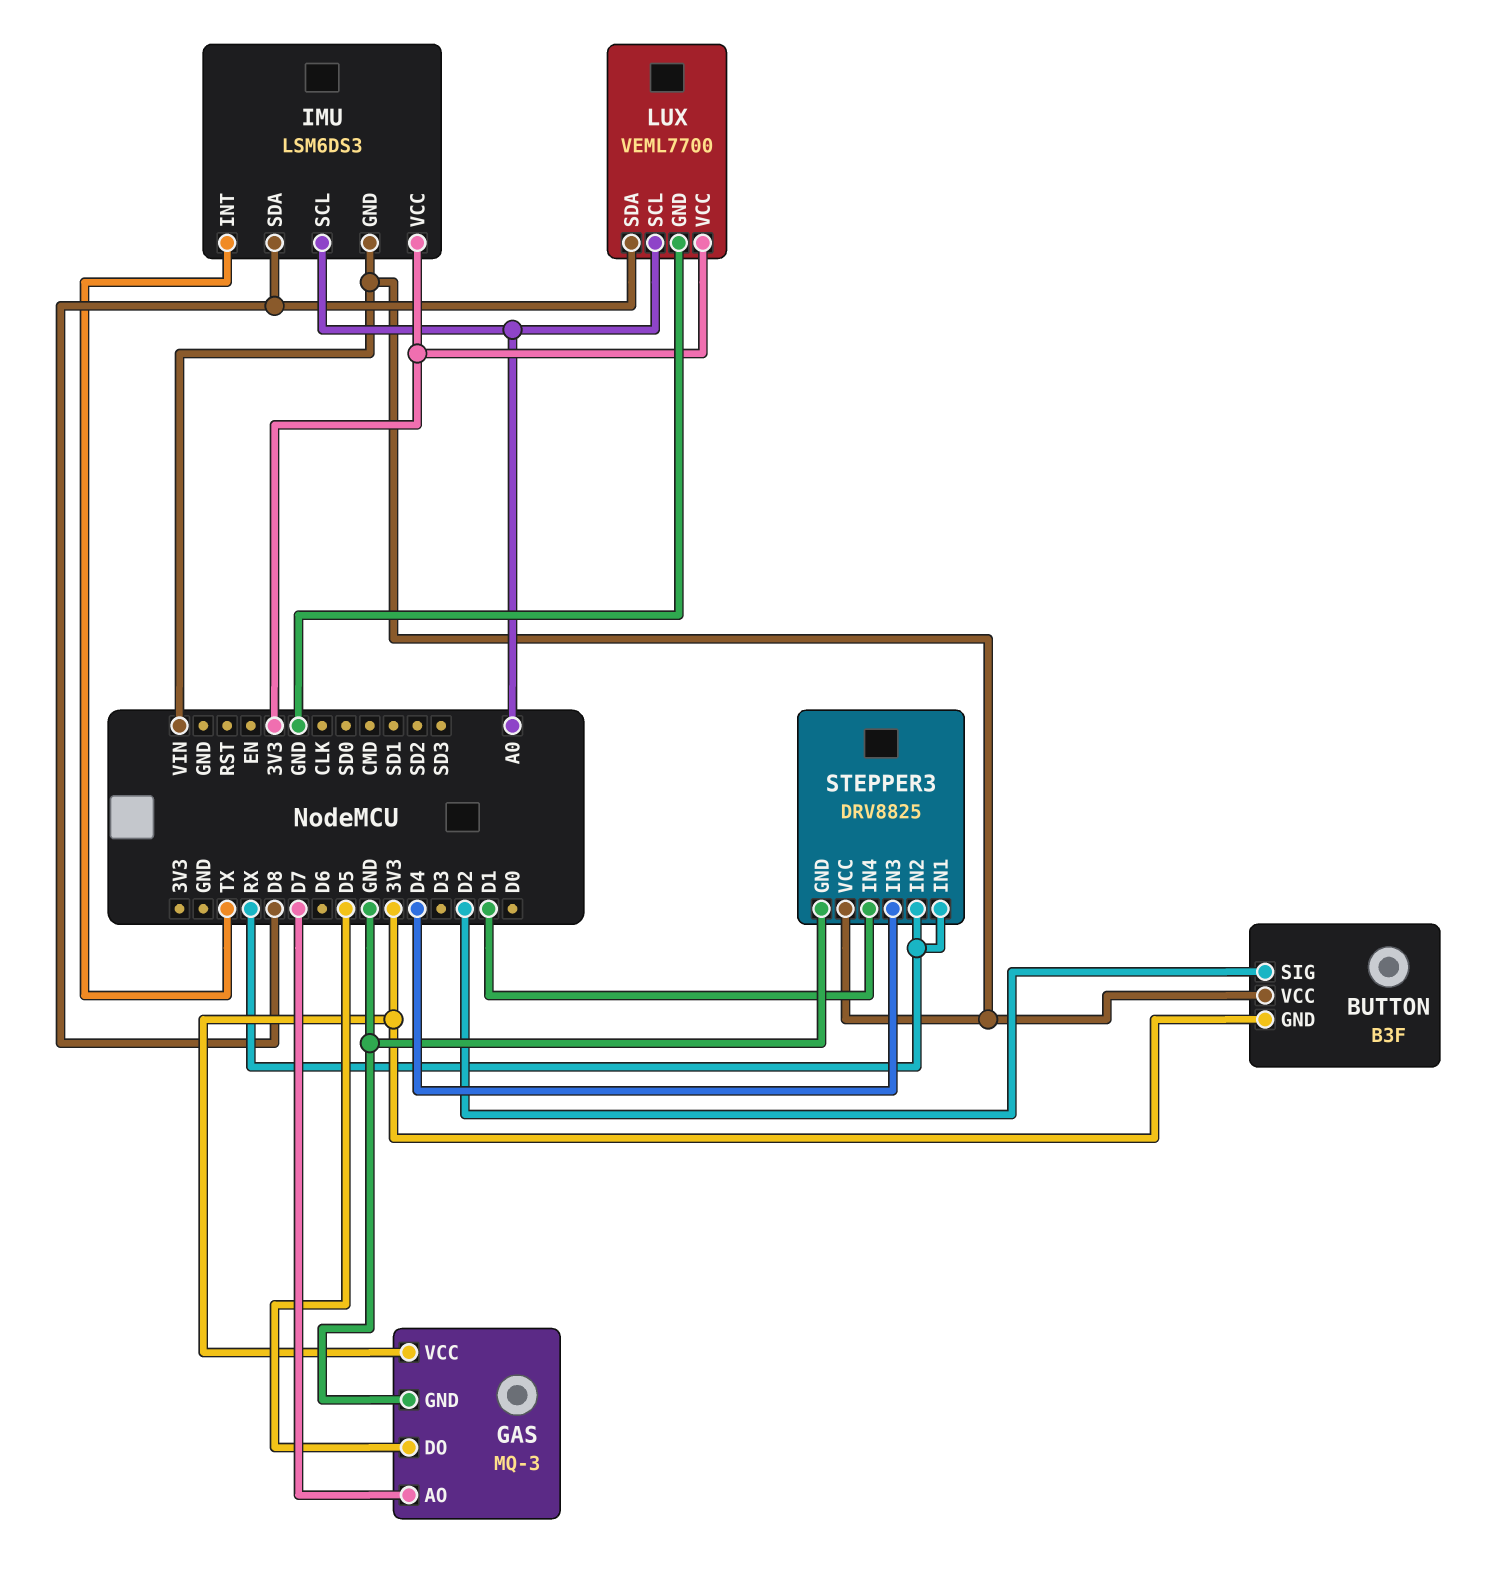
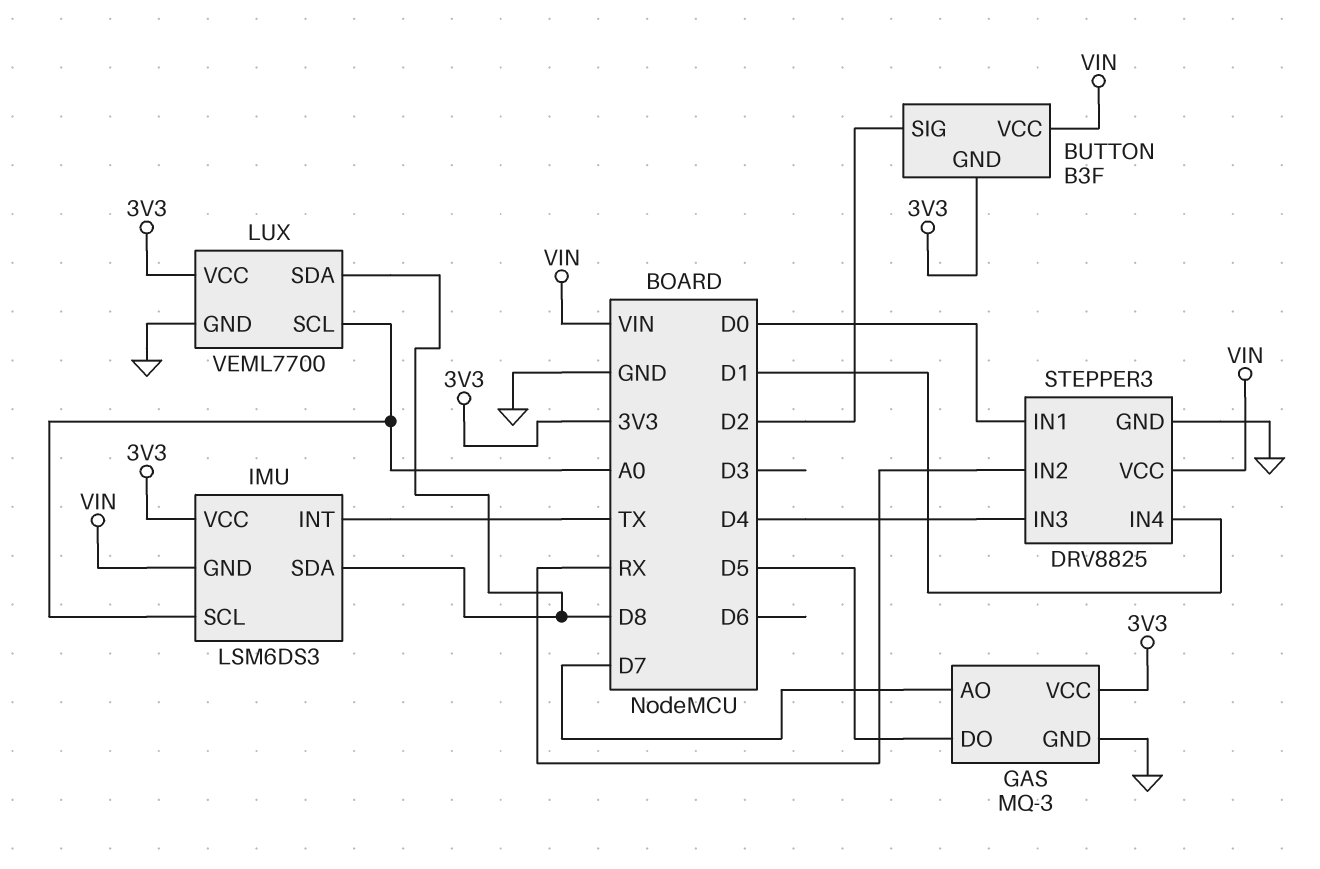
STEPPER3 pin IN1: RX -> D0

